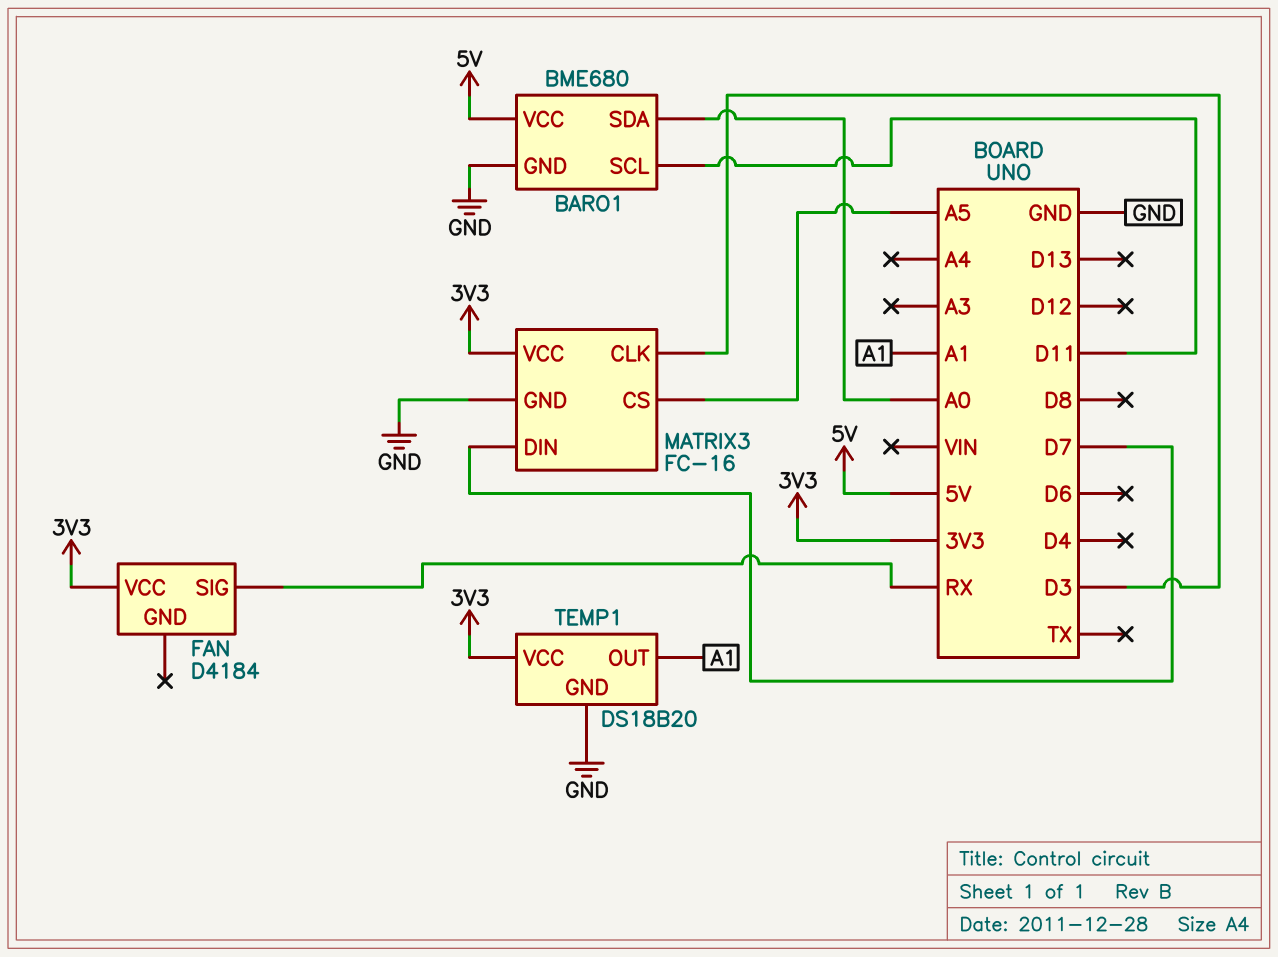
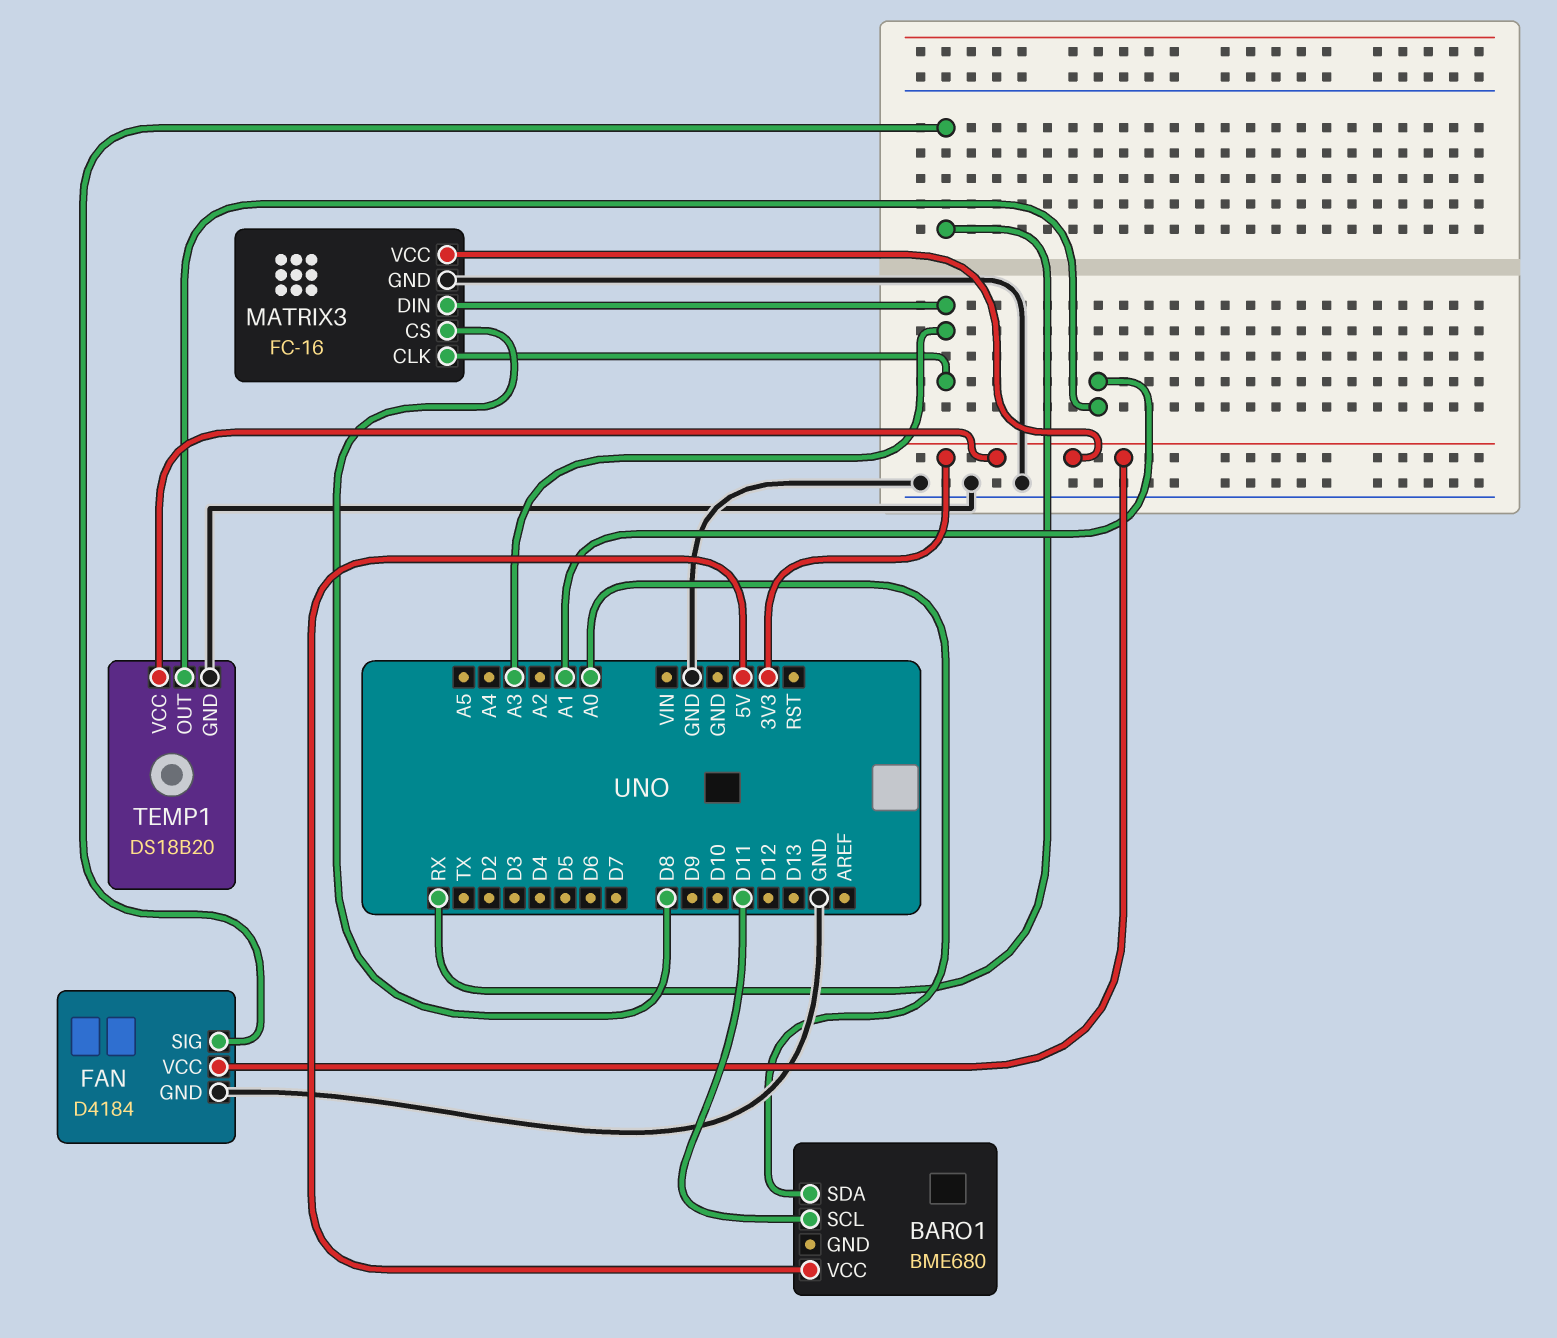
BARO1 pin GND: GND -> none
FAN pin GND: none -> GND
MATRIX3 pin CLK: D3 -> A3
MATRIX3 pin CS: A5 -> D8
MATRIX3 pin DIN: D7 -> A3

